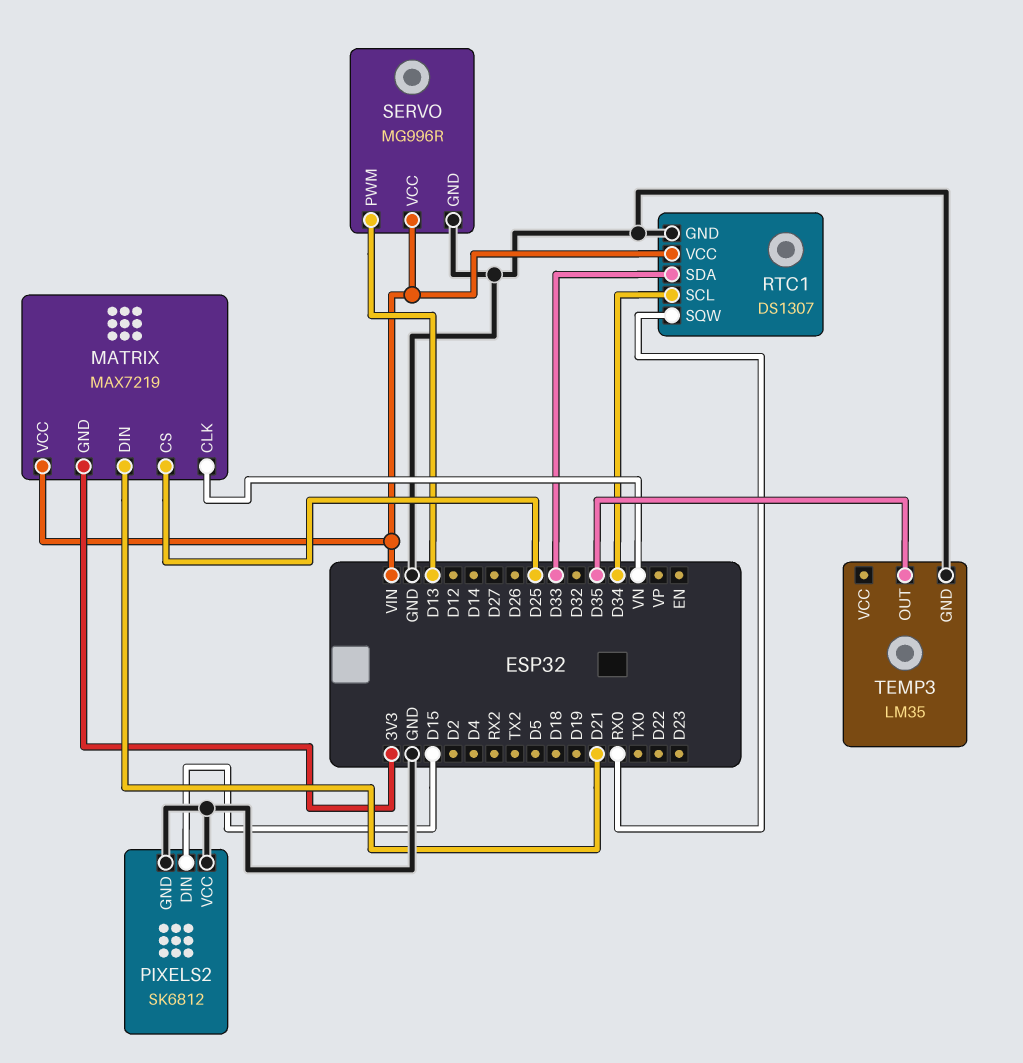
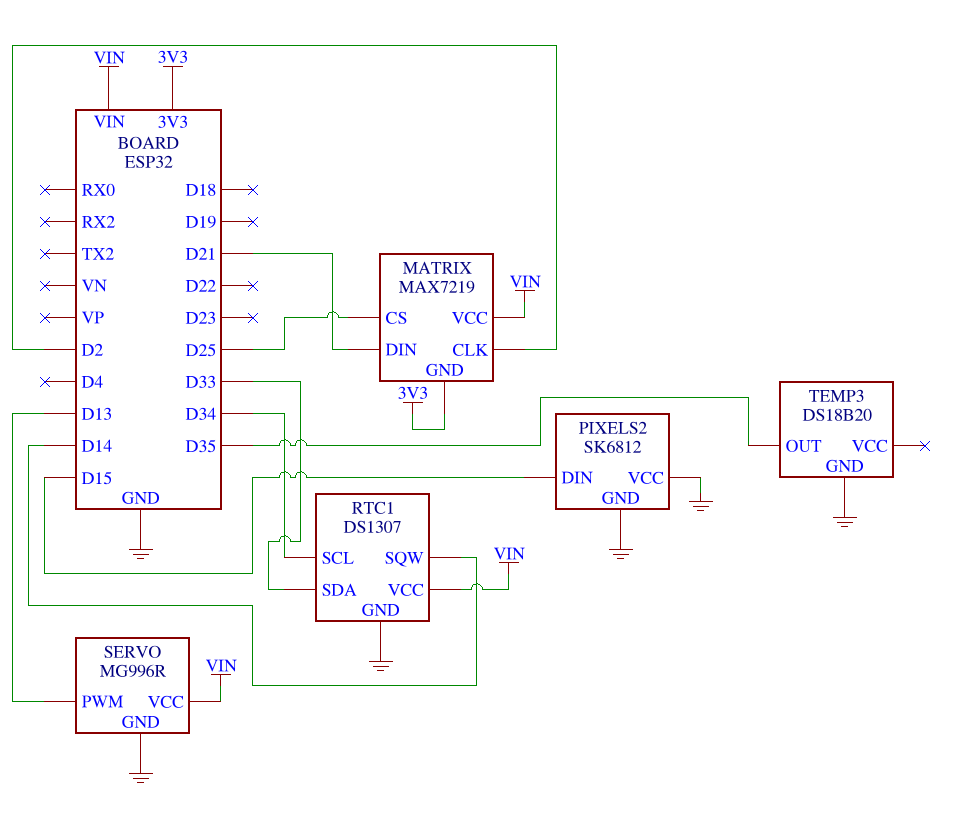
MATRIX pin CLK: VN -> D2
RTC1 pin SQW: RX0 -> D14
TEMP3: LM35 -> DS18B20

